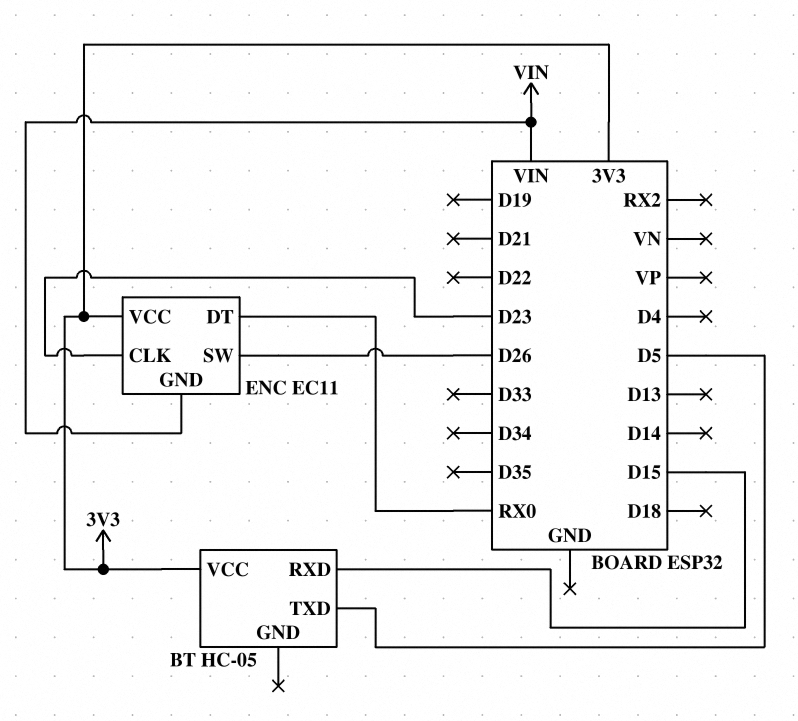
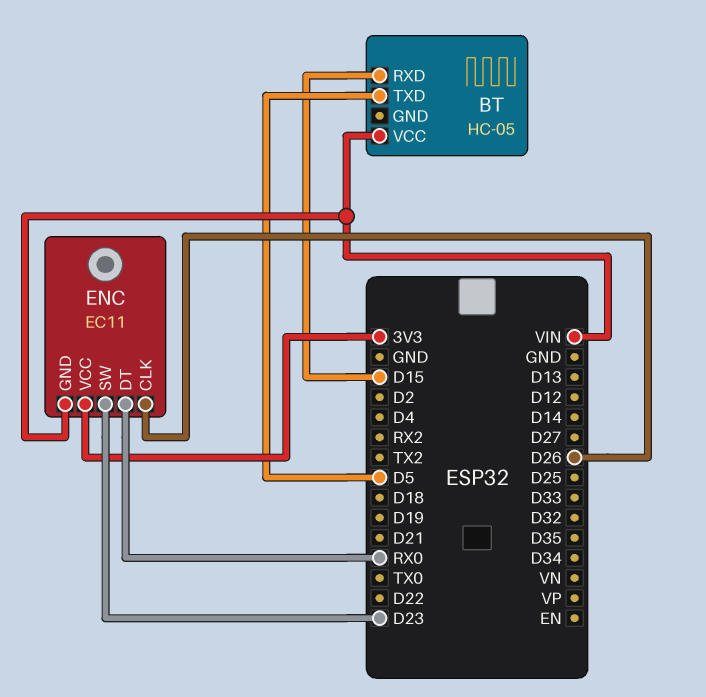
BT pin VCC: 3V3 -> VIN
ENC pin CLK: D23 -> D26
ENC pin SW: D26 -> D23

